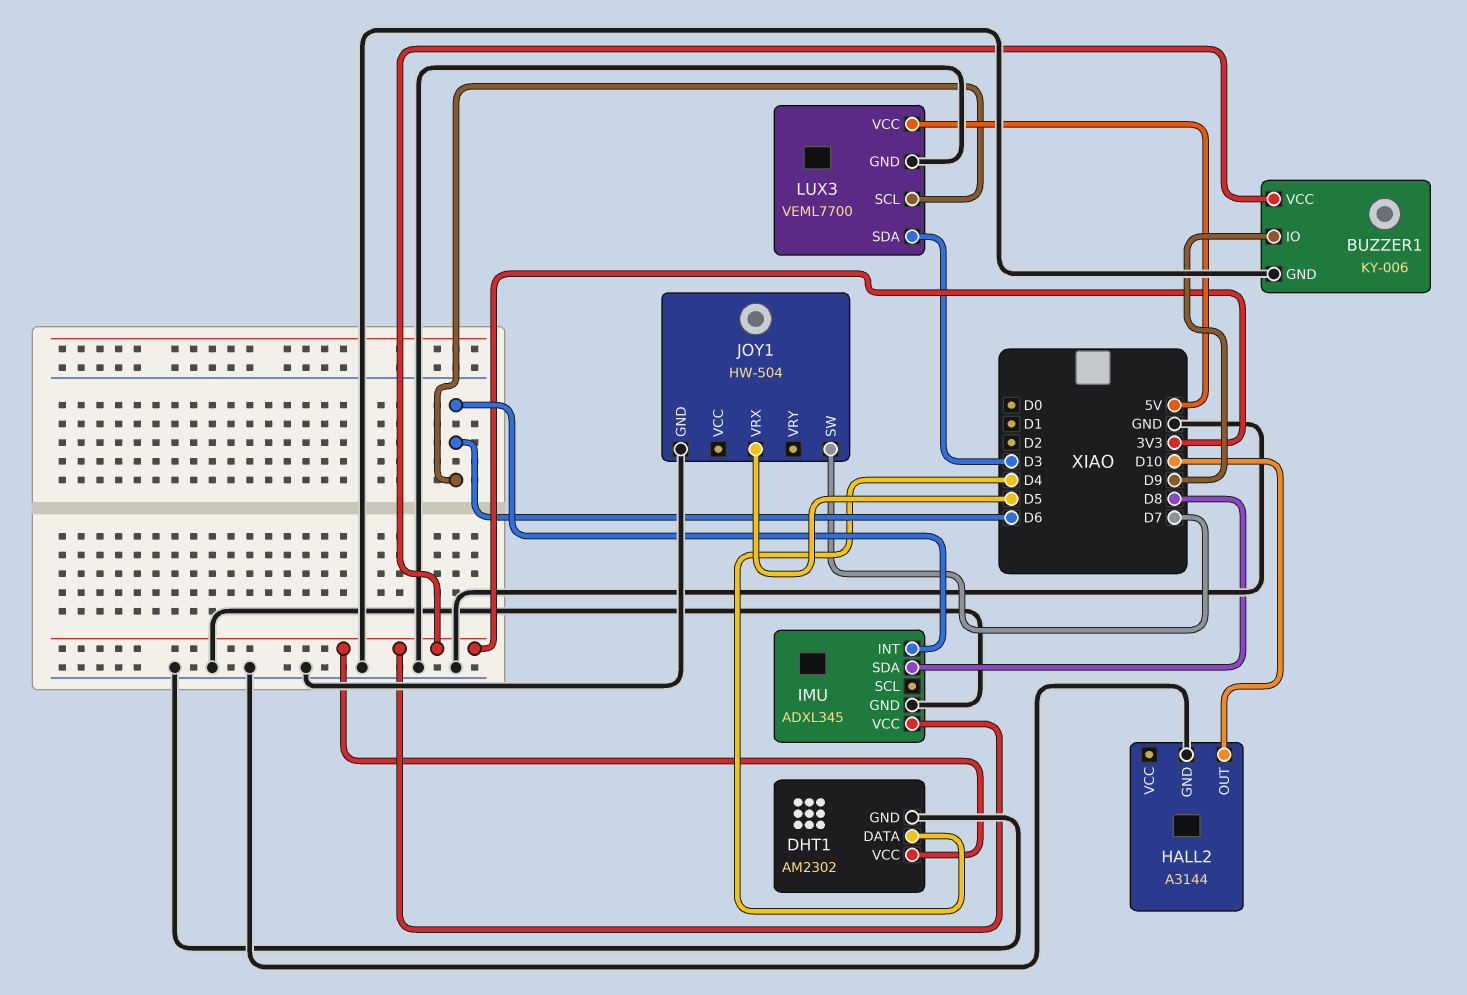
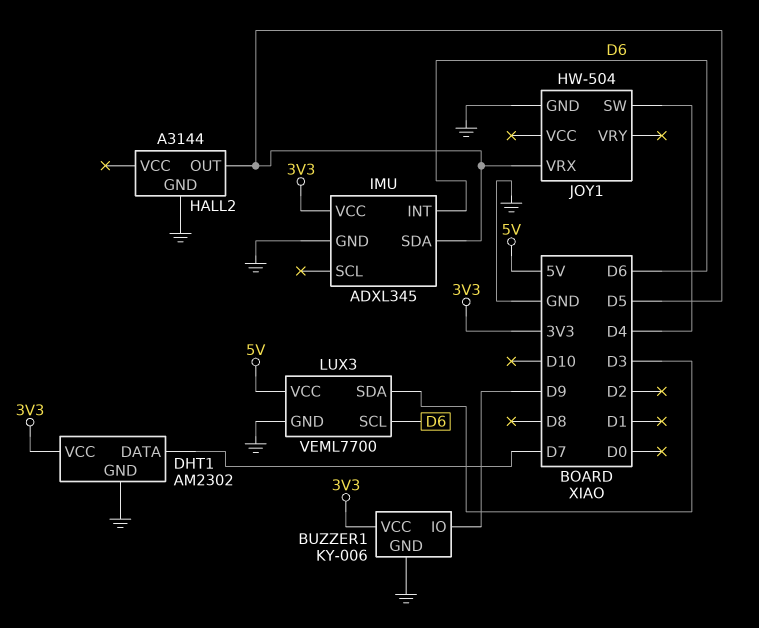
DHT1 pin DATA: D4 -> D7
HALL2 pin OUT: D10 -> D5
IMU pin SDA: D8 -> D5
JOY1 pin SW: D7 -> D4

